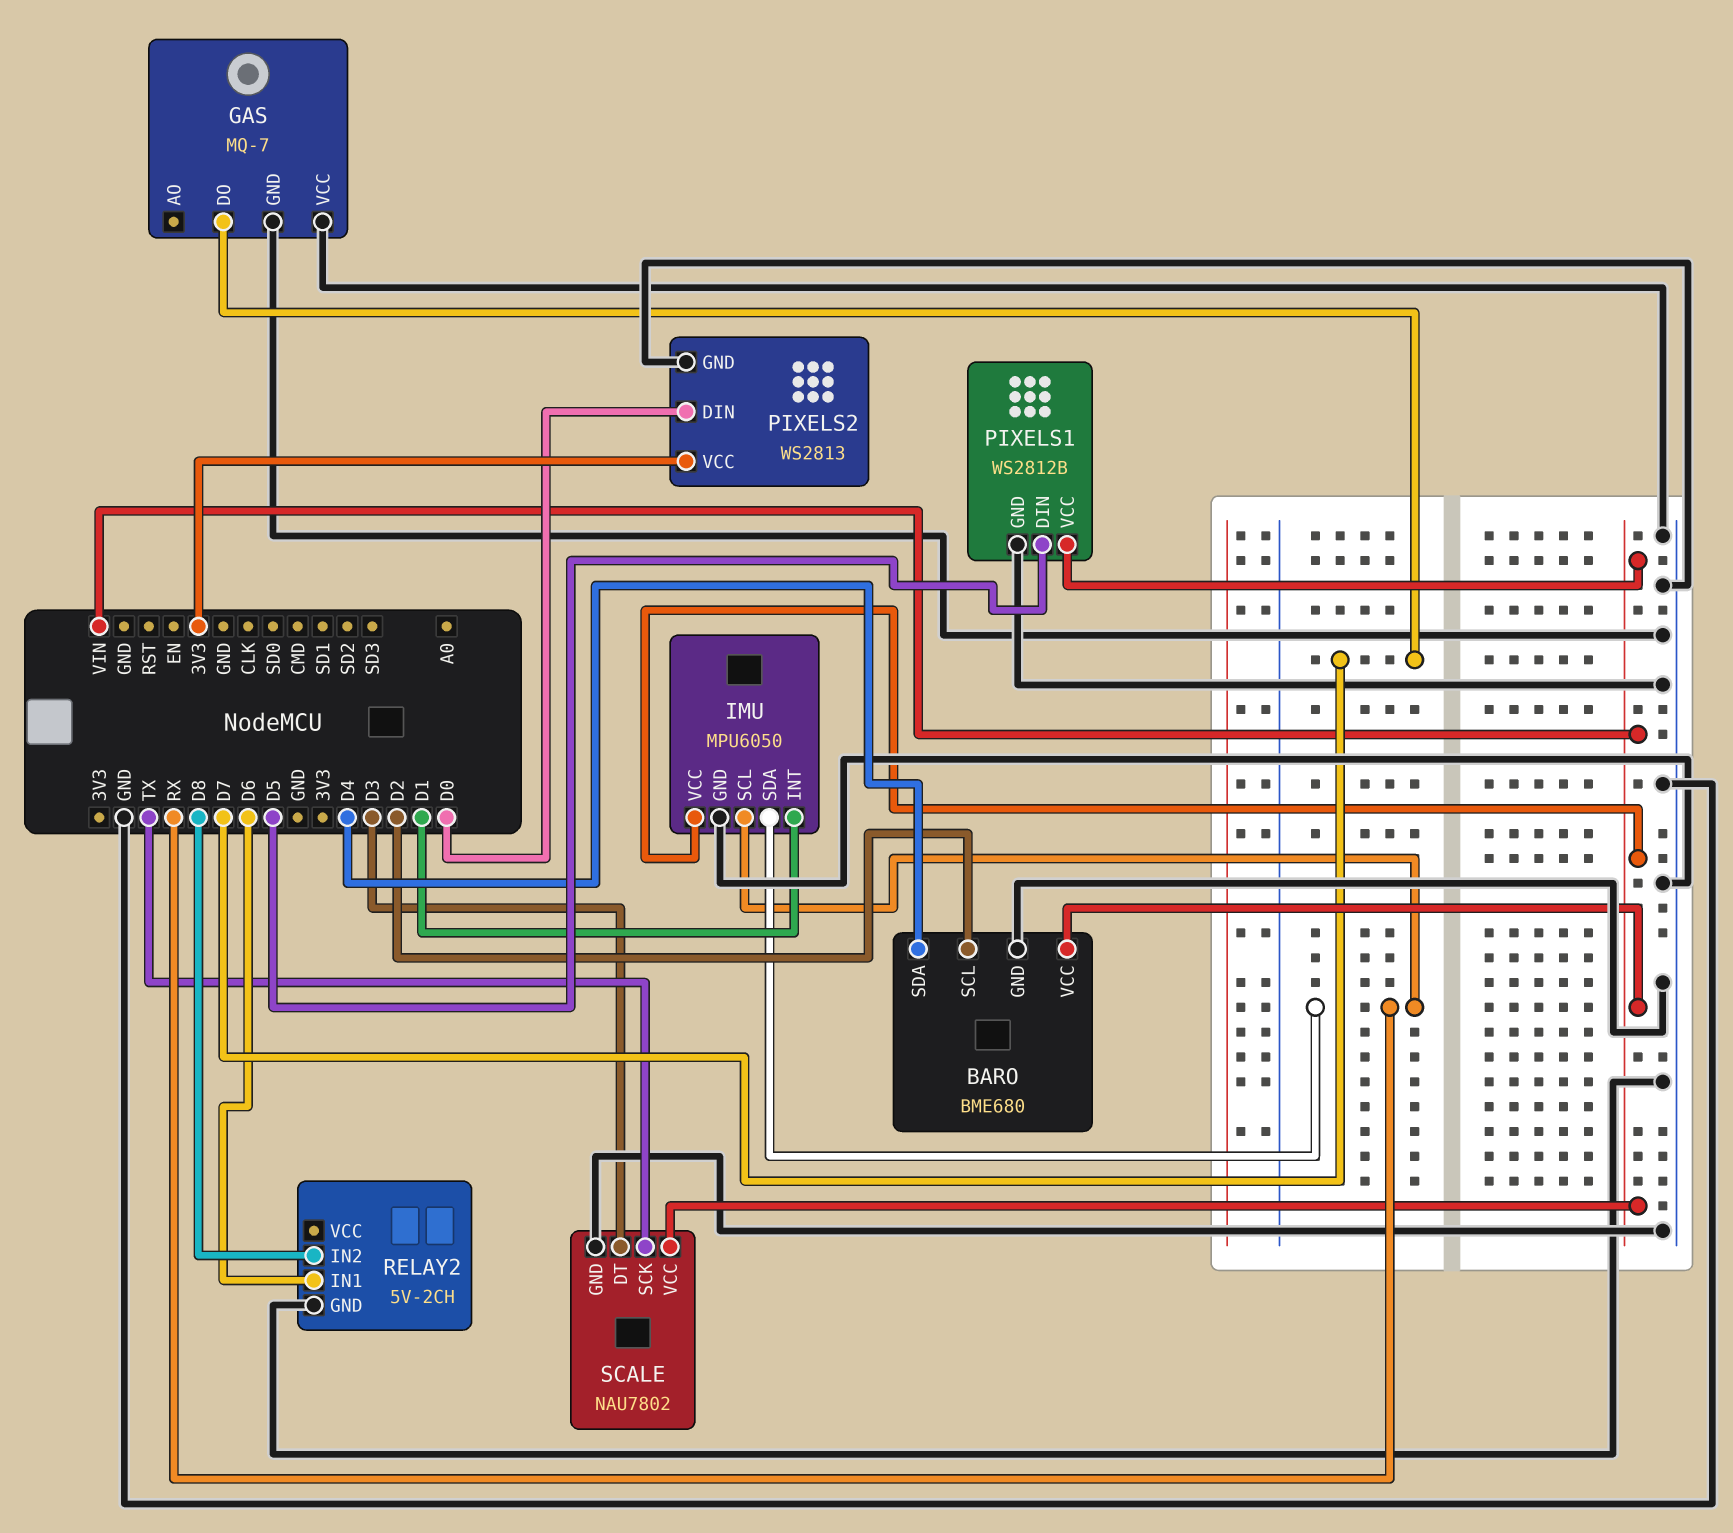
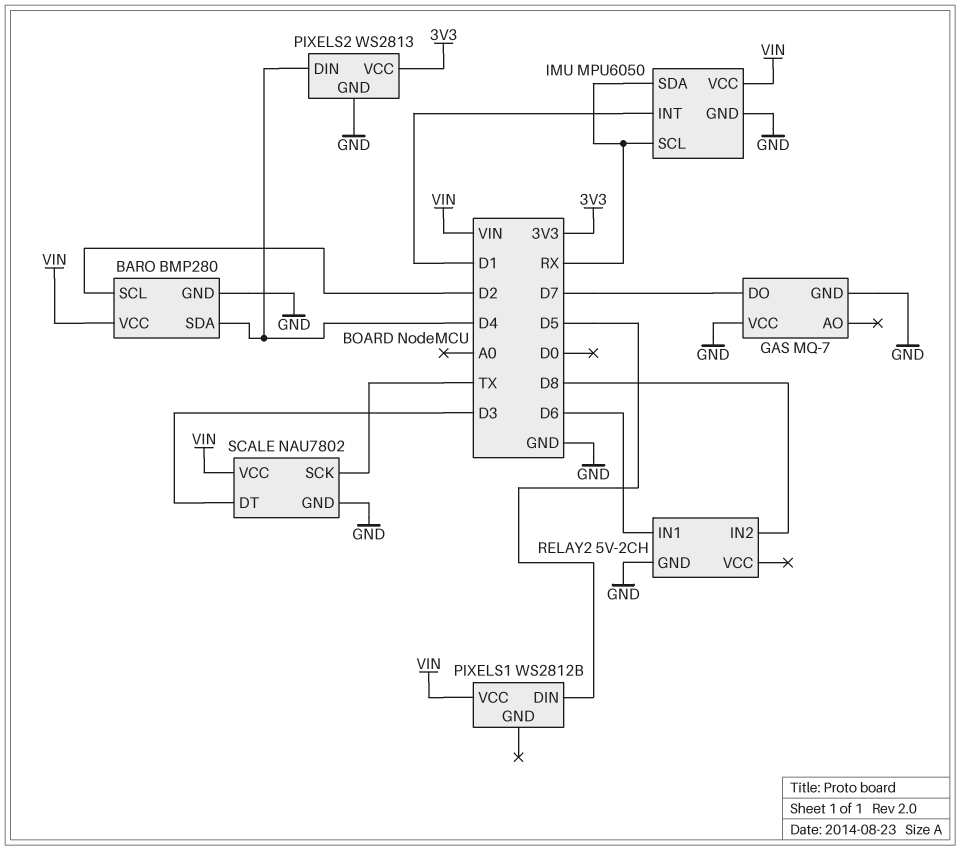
BARO: BME680 -> BMP280
PIXELS1 pin GND: GND -> none
PIXELS2 pin DIN: D0 -> D4

